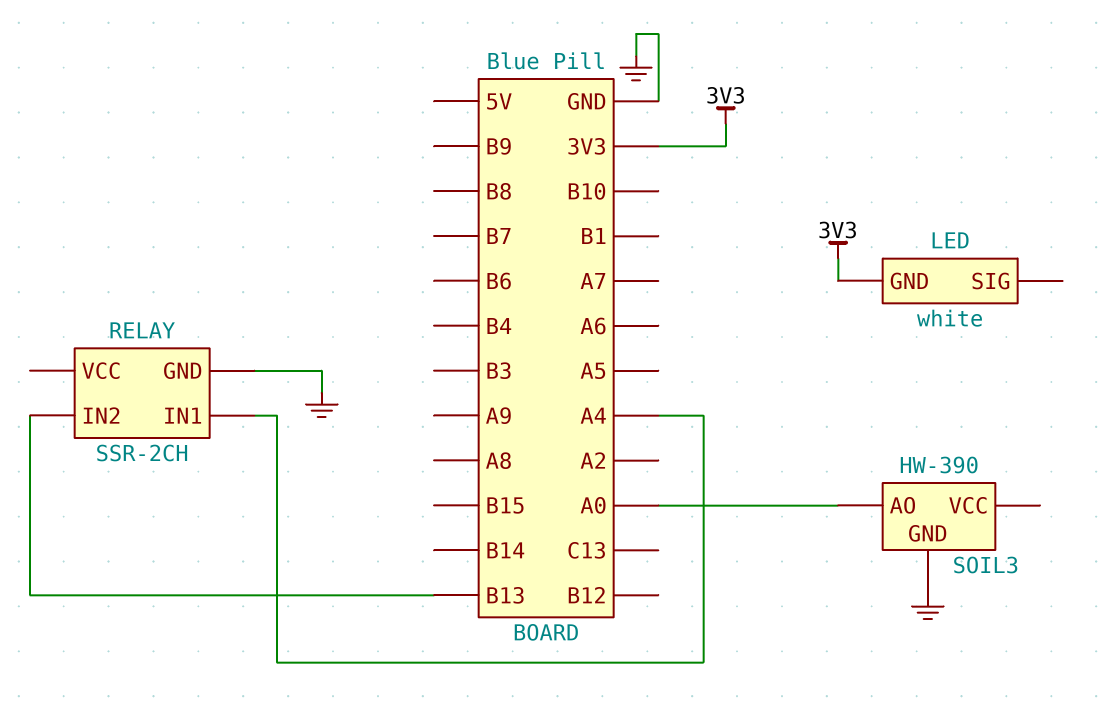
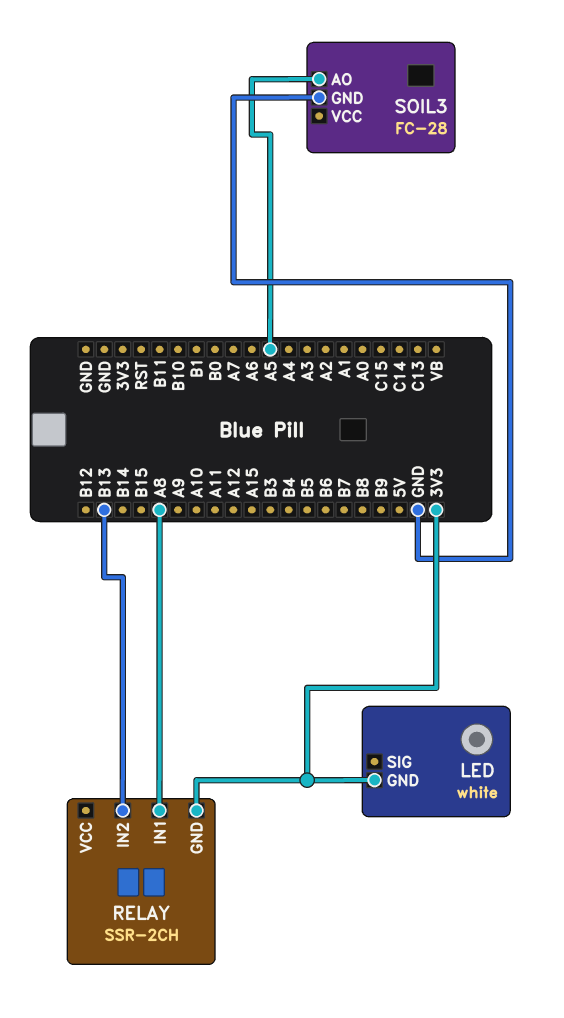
RELAY pin GND: GND -> 3V3
RELAY pin IN1: A4 -> A8
SOIL3: HW-390 -> FC-28
SOIL3 pin AO: A0 -> A5

